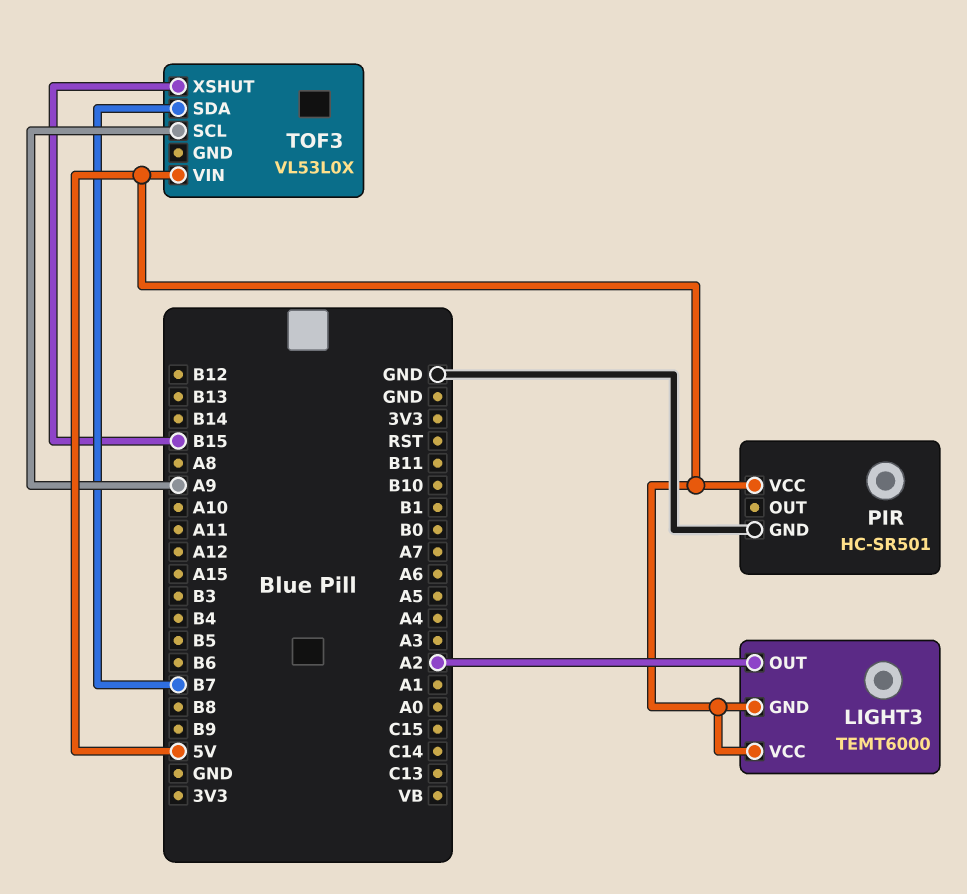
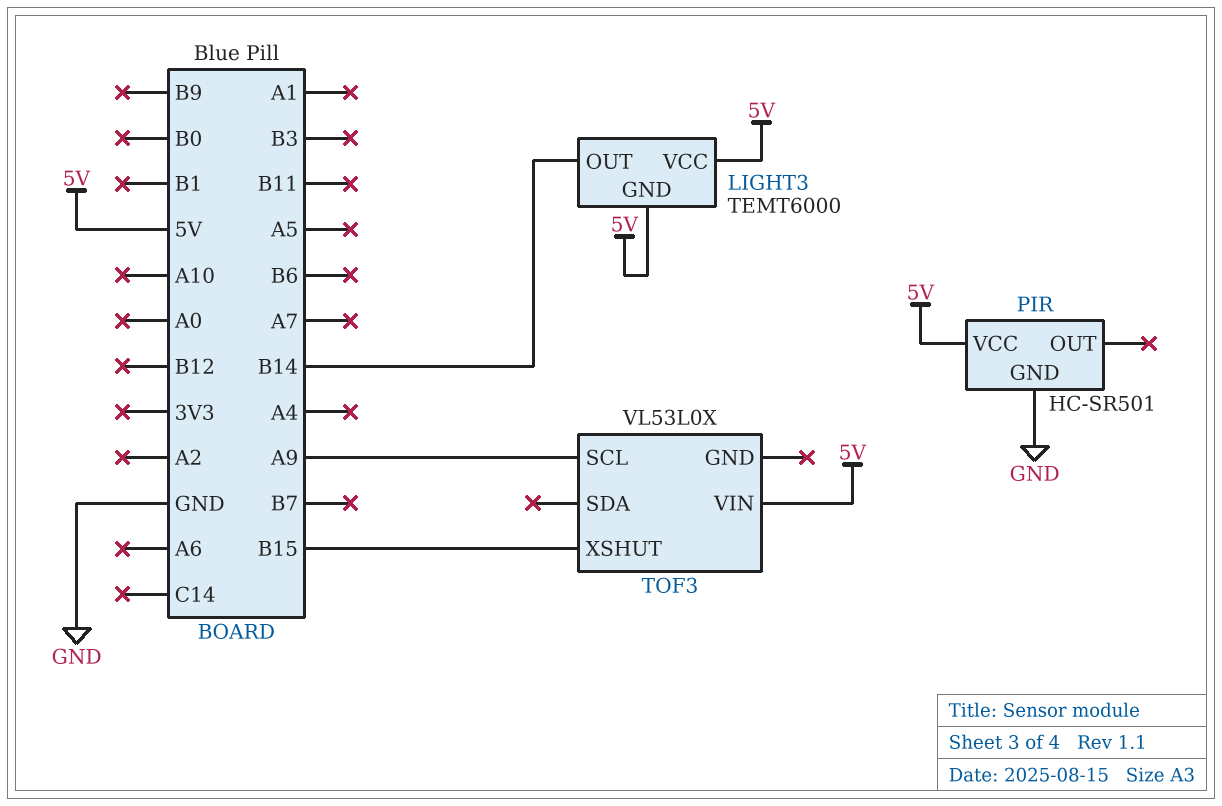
LIGHT3 pin OUT: A2 -> B14
TOF3 pin SDA: B7 -> none

